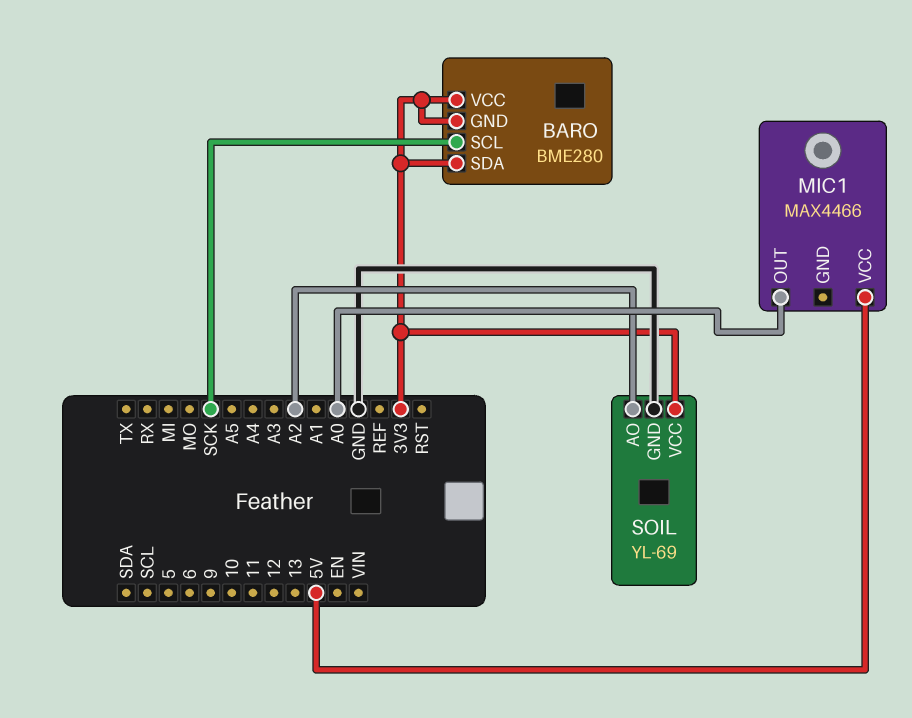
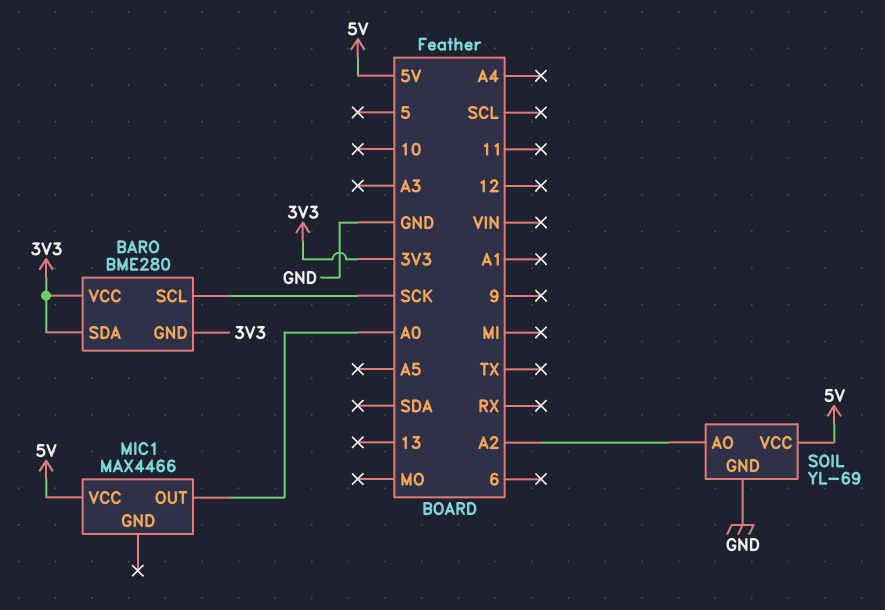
SOIL pin VCC: 3V3 -> 5V

